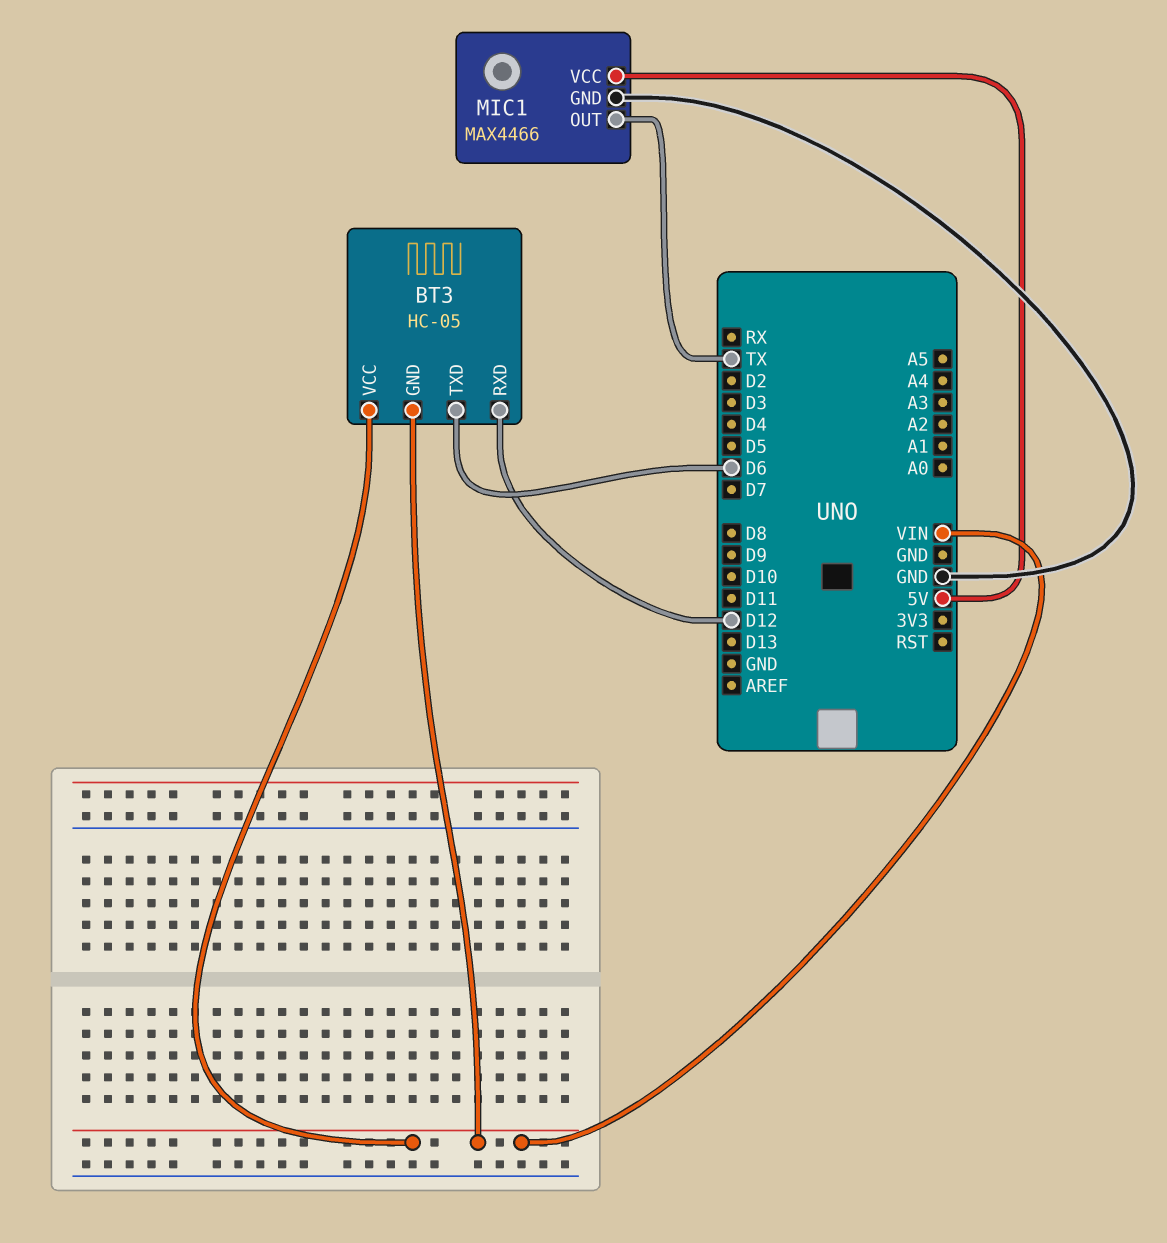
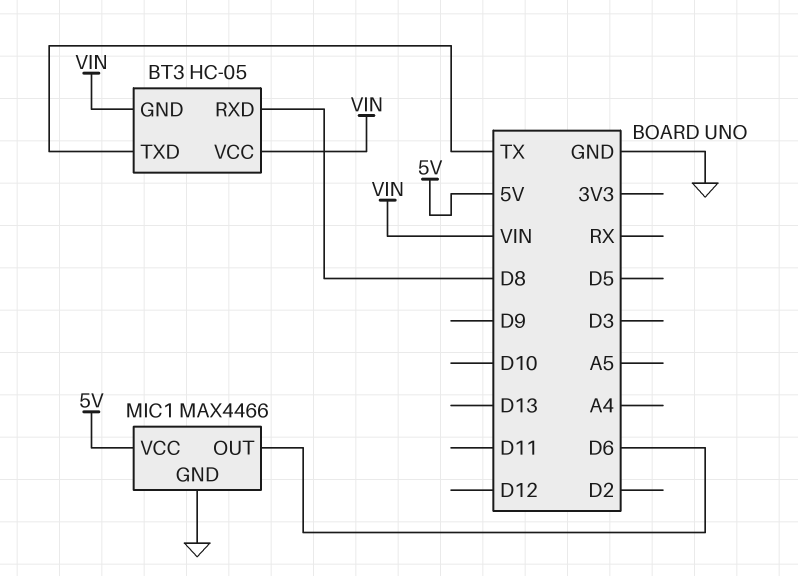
BT3 pin RXD: D12 -> D8
BT3 pin TXD: D6 -> TX
MIC1 pin OUT: TX -> D6

